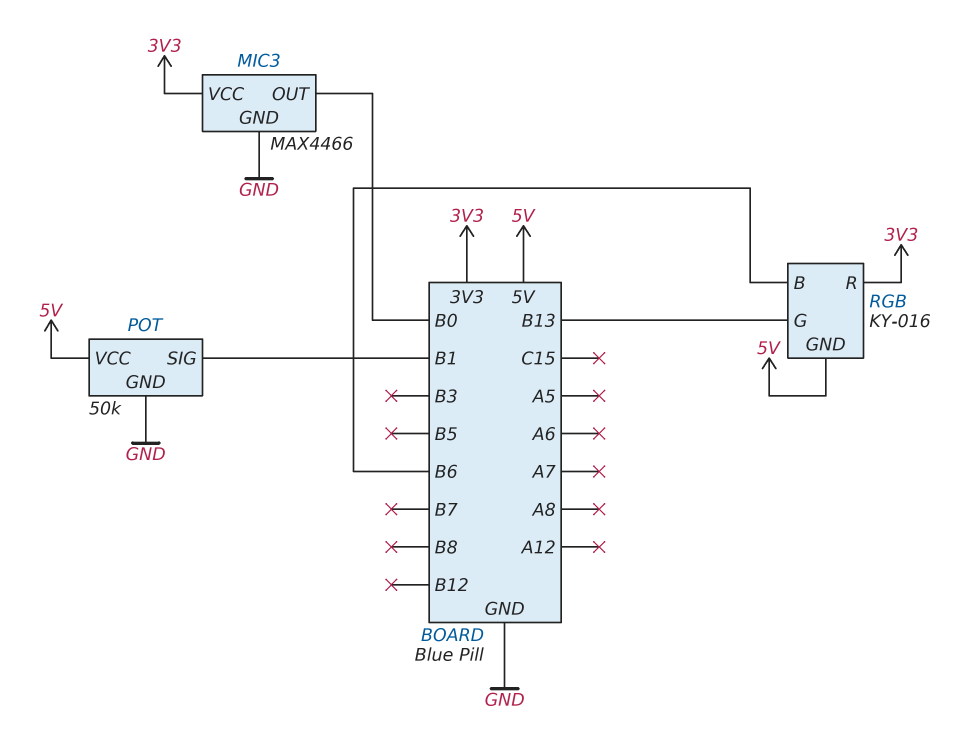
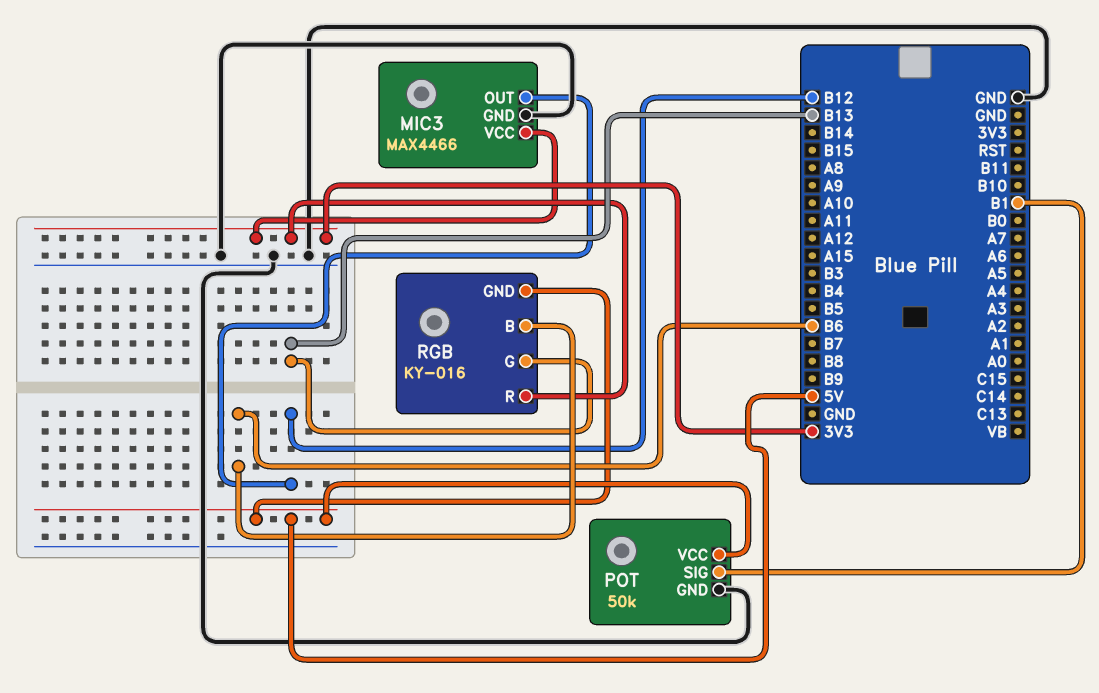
MIC3 pin OUT: B0 -> B12

